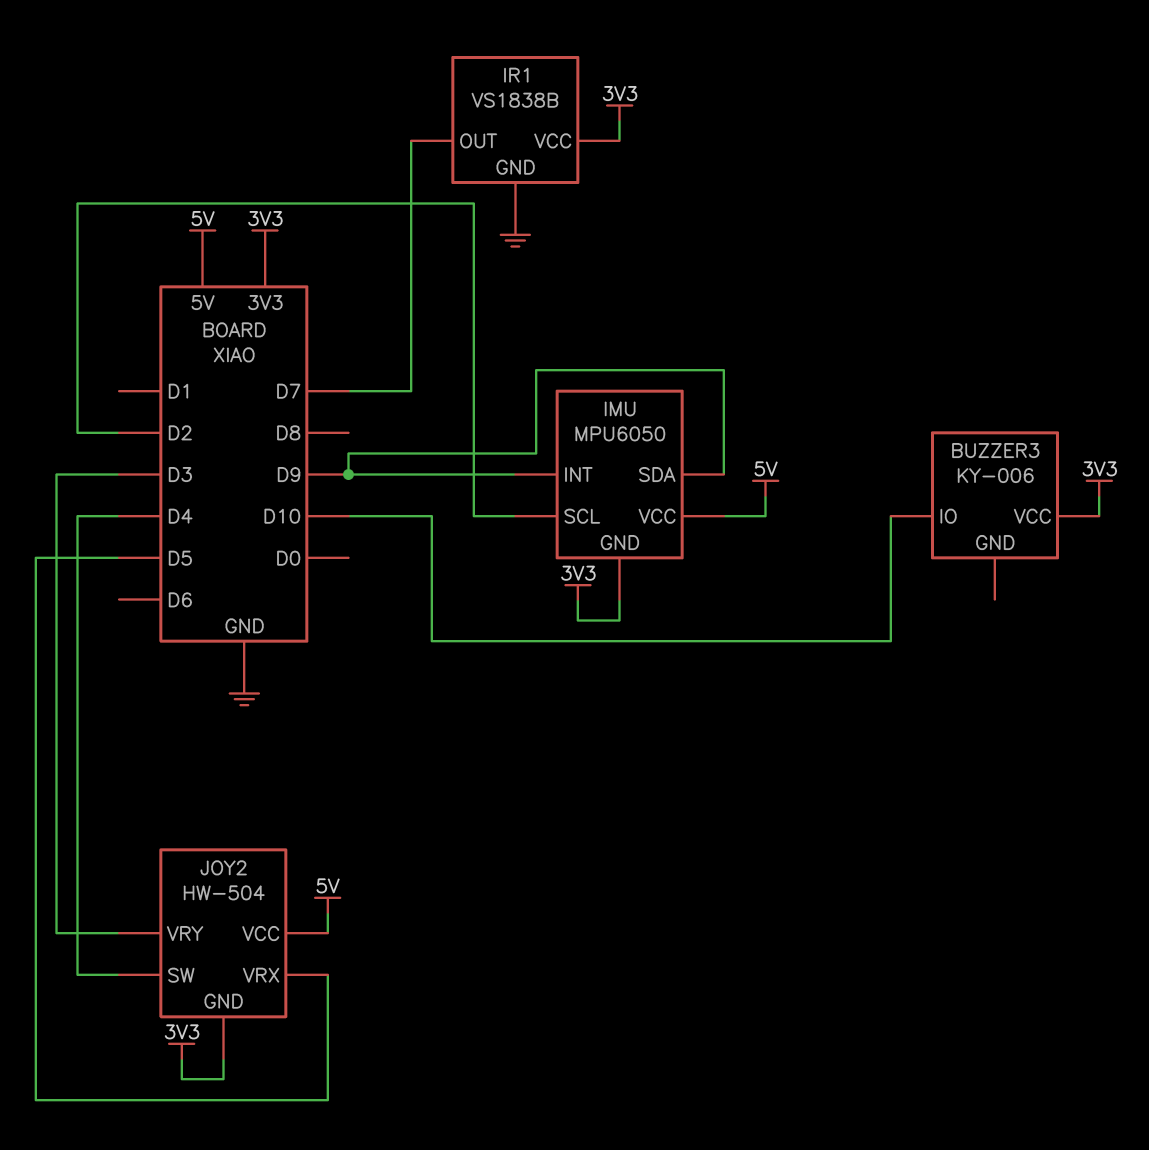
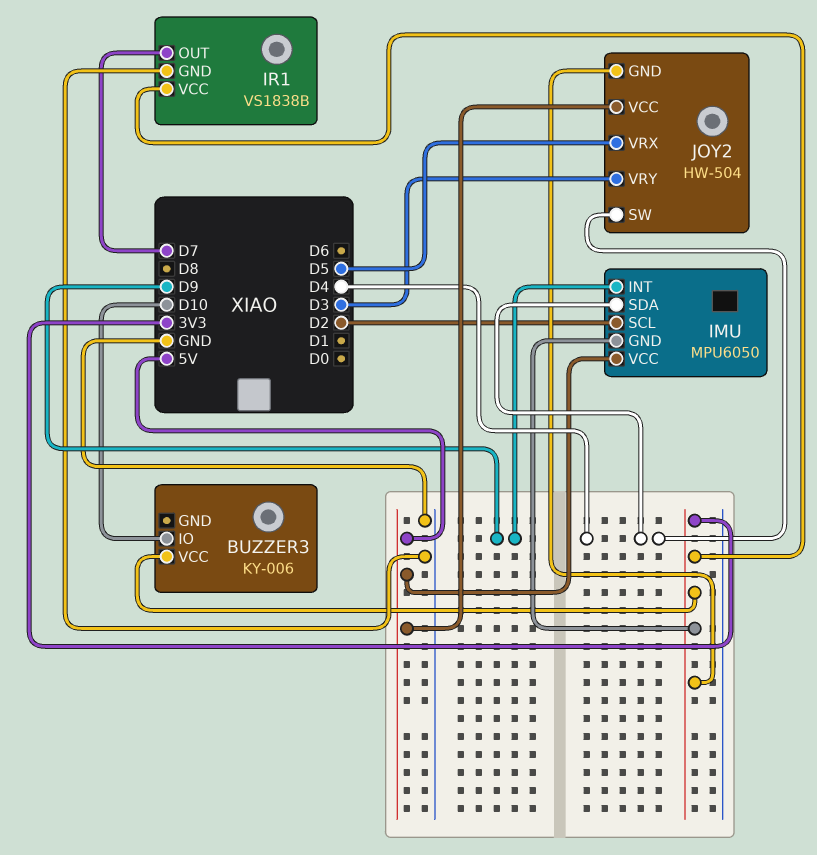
IMU pin SDA: D9 -> D4

